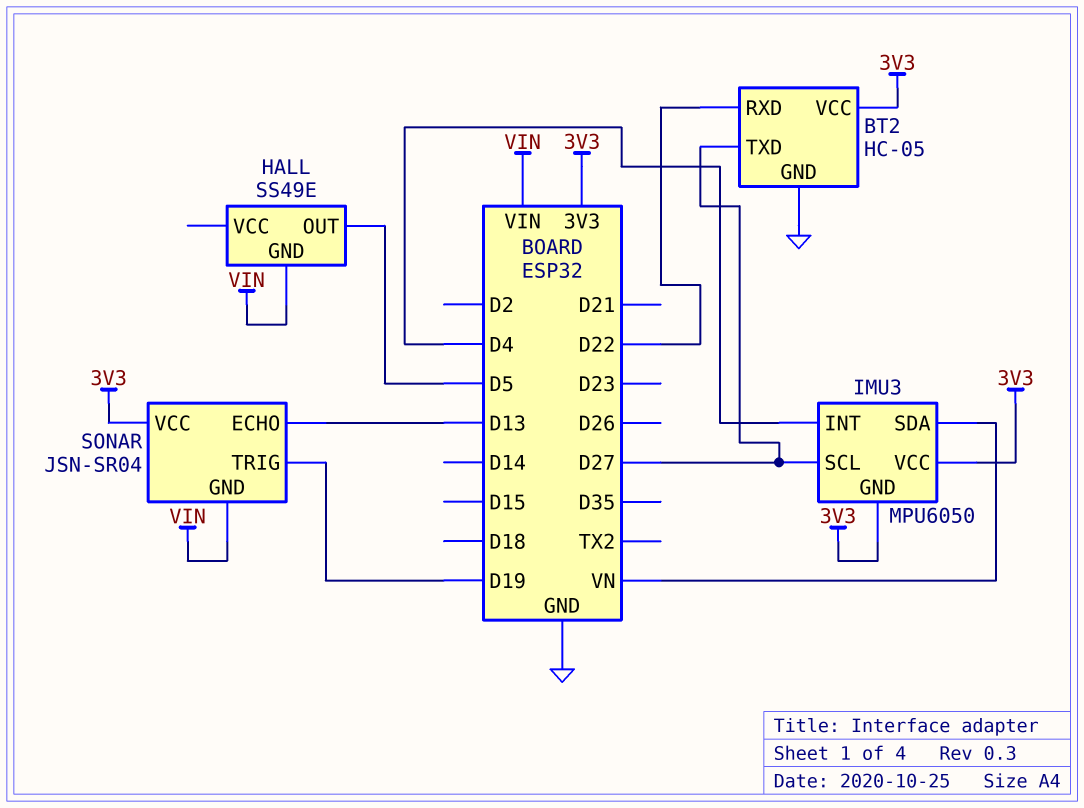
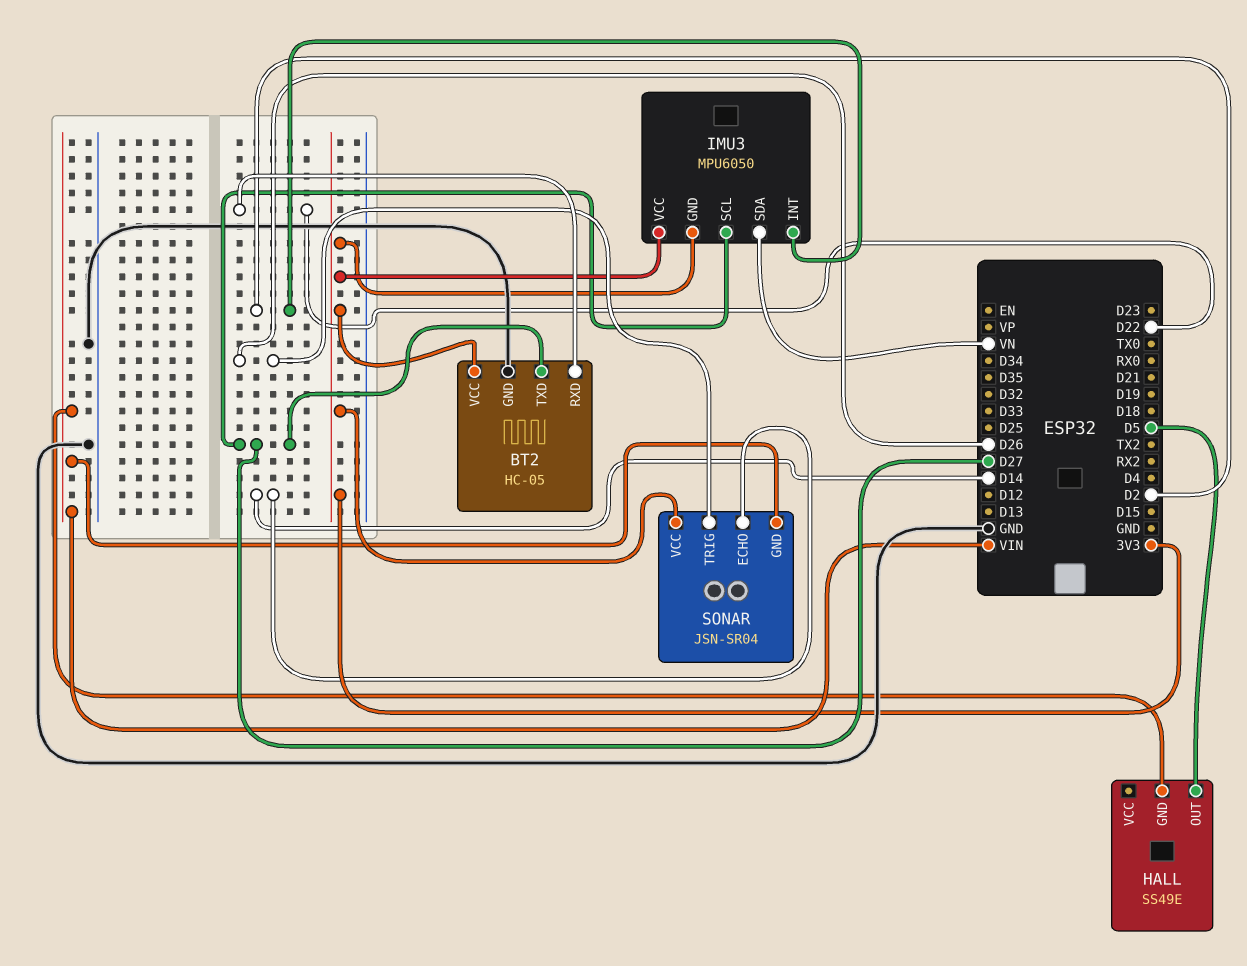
IMU3 pin INT: D4 -> D2
SONAR pin ECHO: D13 -> D14
SONAR pin TRIG: D19 -> D26

